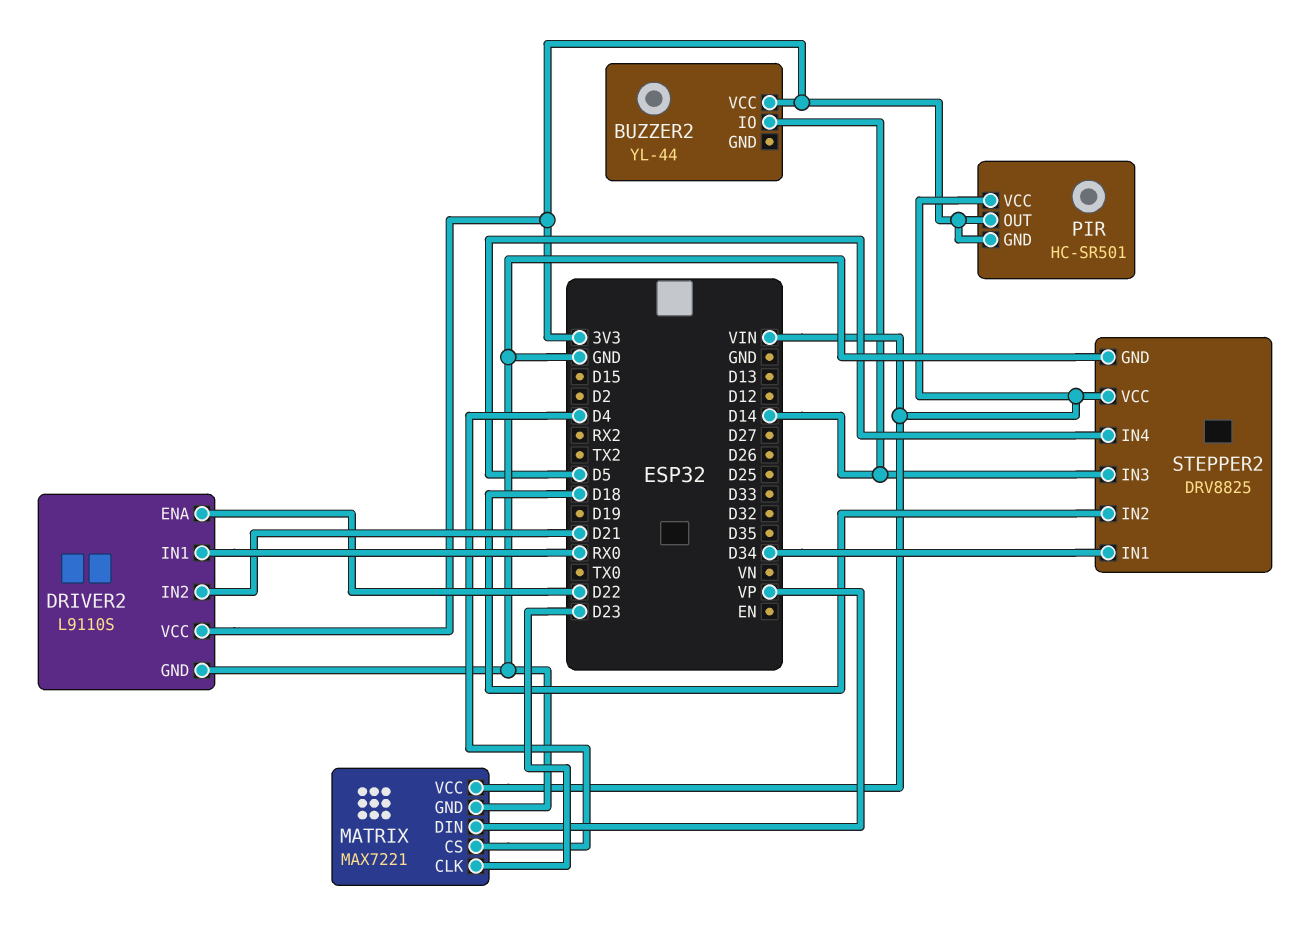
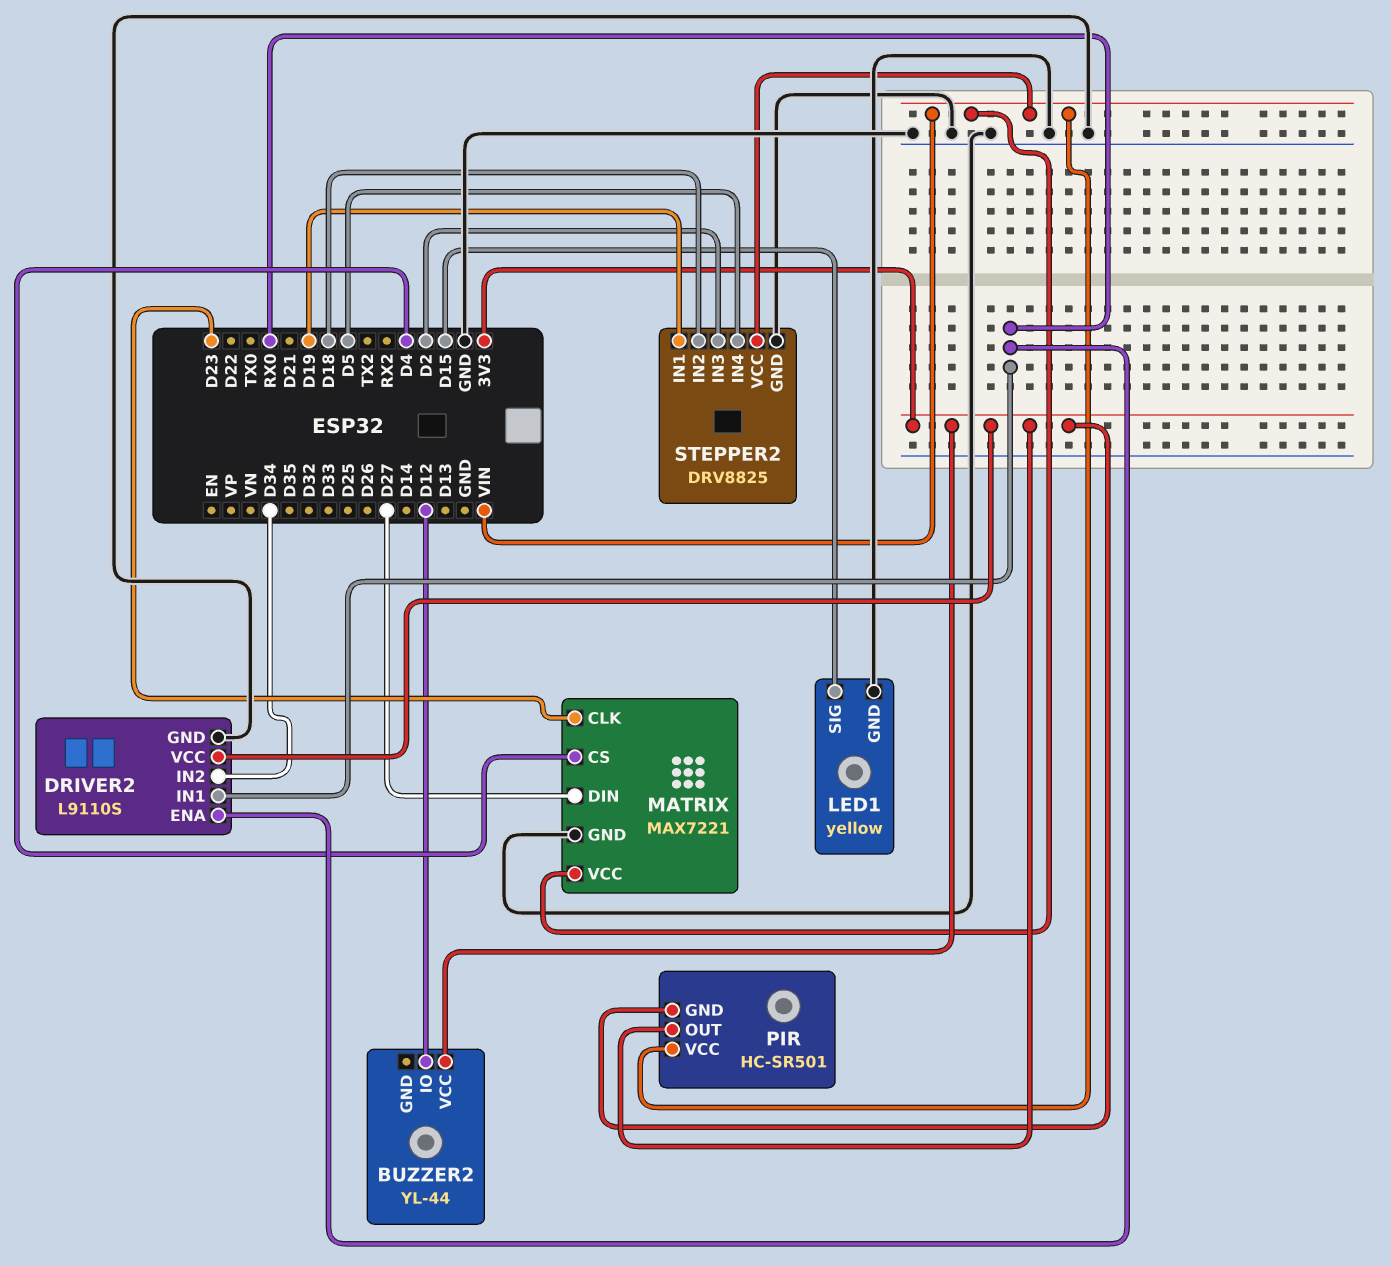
BUZZER2 pin IO: D14 -> D12
DRIVER2 pin ENA: D22 -> RX0
DRIVER2 pin IN2: D21 -> D34
LED1: none -> yellow
LED1 pin GND: none -> GND
LED1 pin SIG: none -> D15
MATRIX pin DIN: VP -> D27
STEPPER2 pin IN1: D34 -> D19
STEPPER2 pin IN3: D14 -> D2

